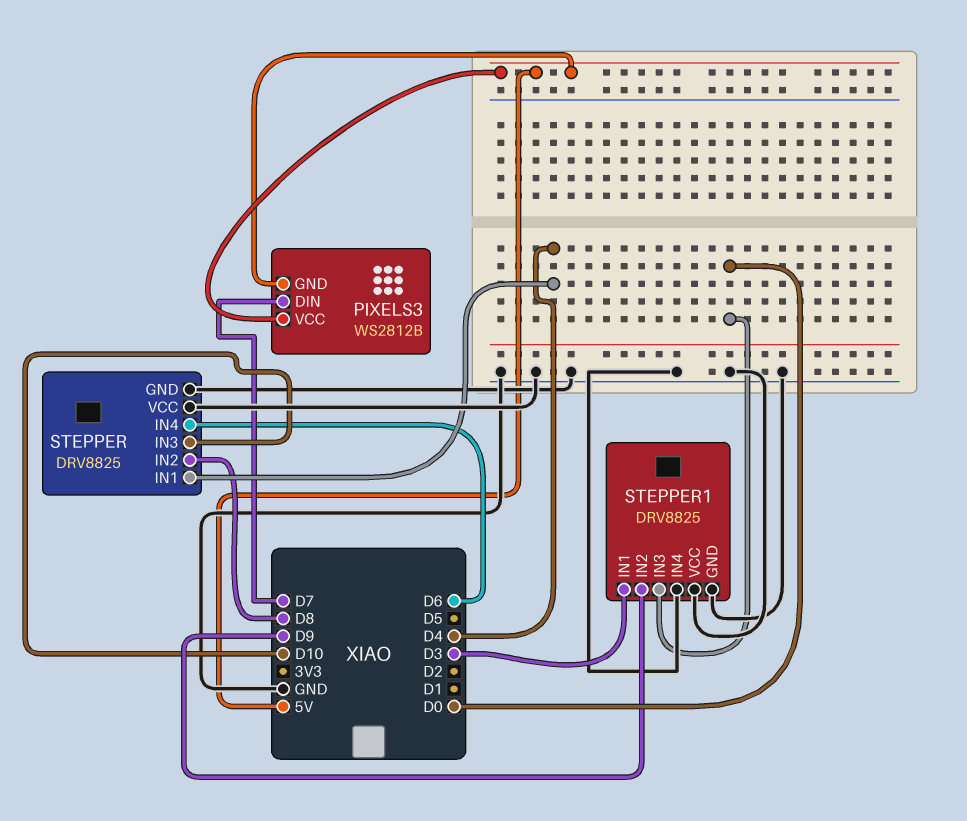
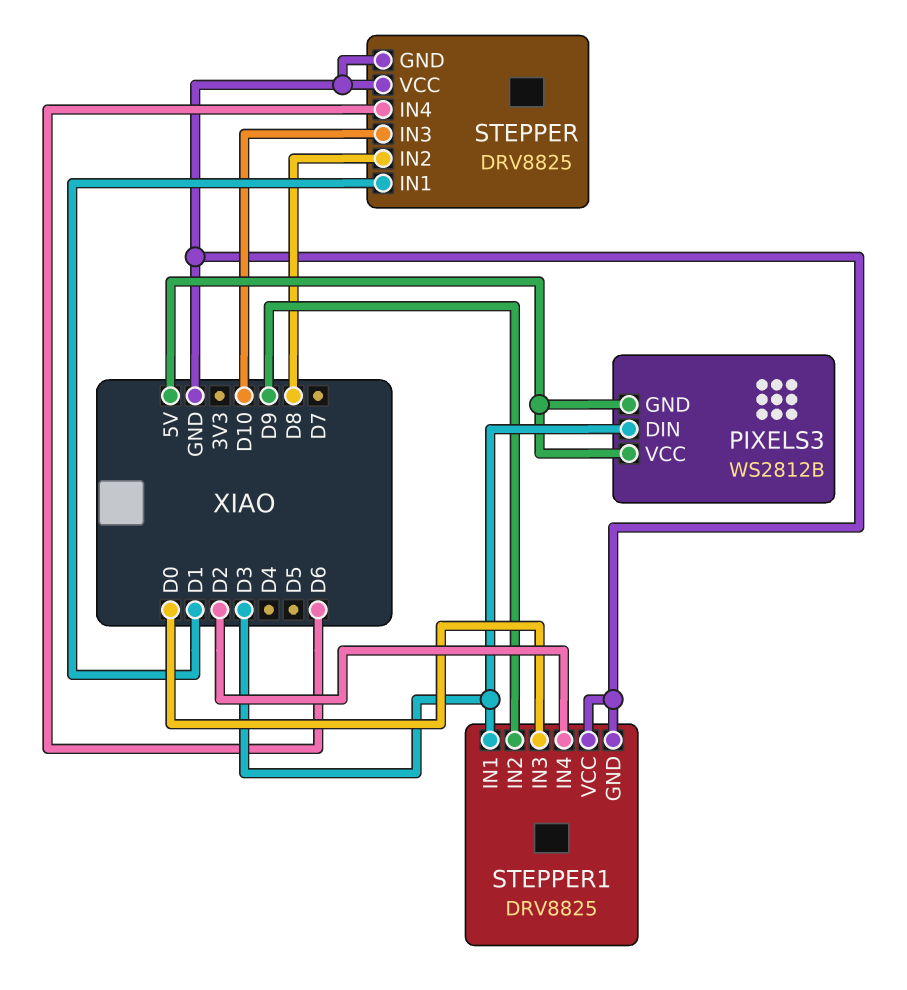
PIXELS3 pin DIN: D7 -> D3
STEPPER pin IN1: D4 -> D1
STEPPER1 pin IN4: GND -> D2

